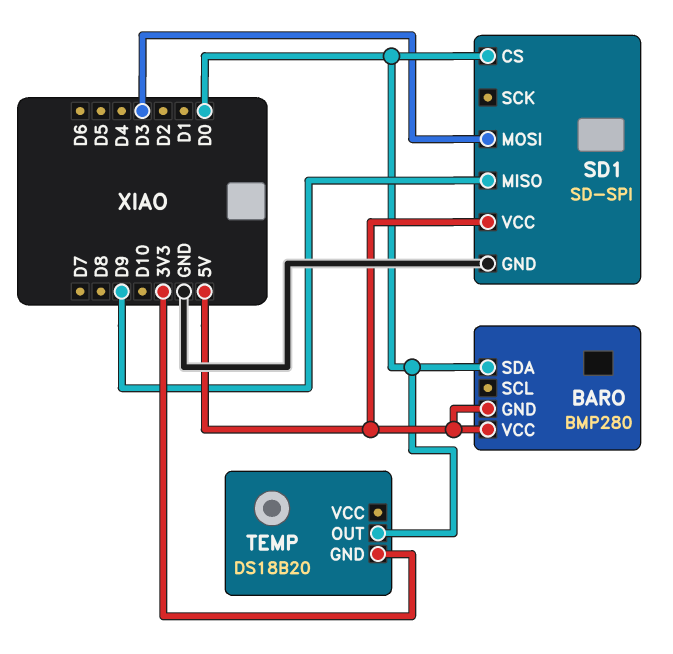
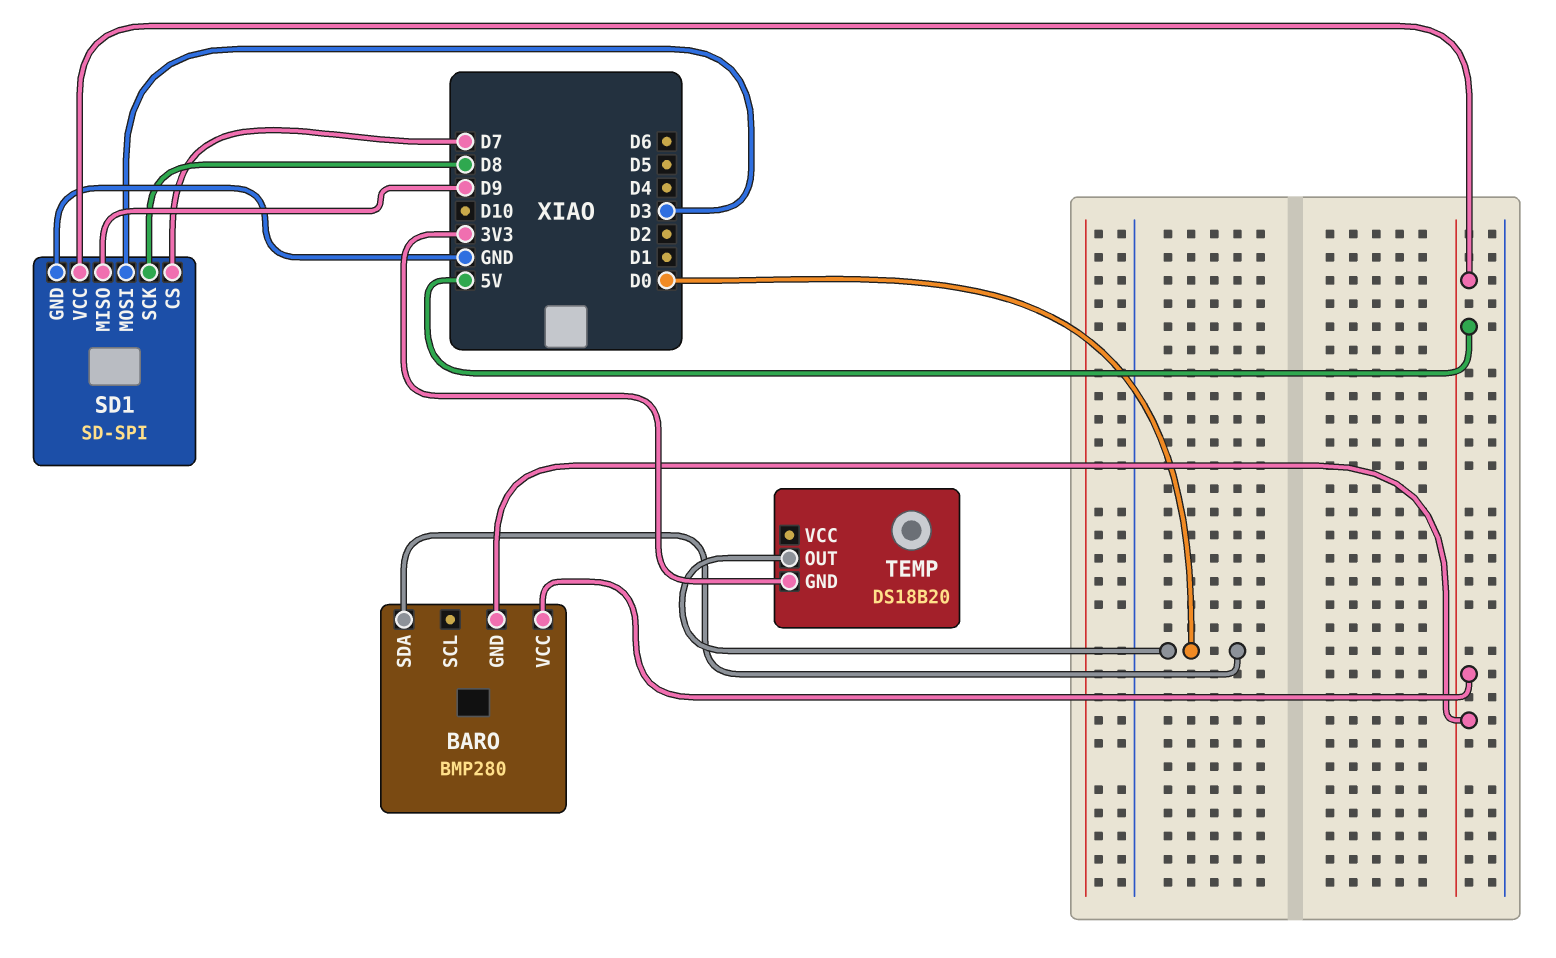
SD1 pin CS: D0 -> D7
SD1 pin SCK: none -> D8

